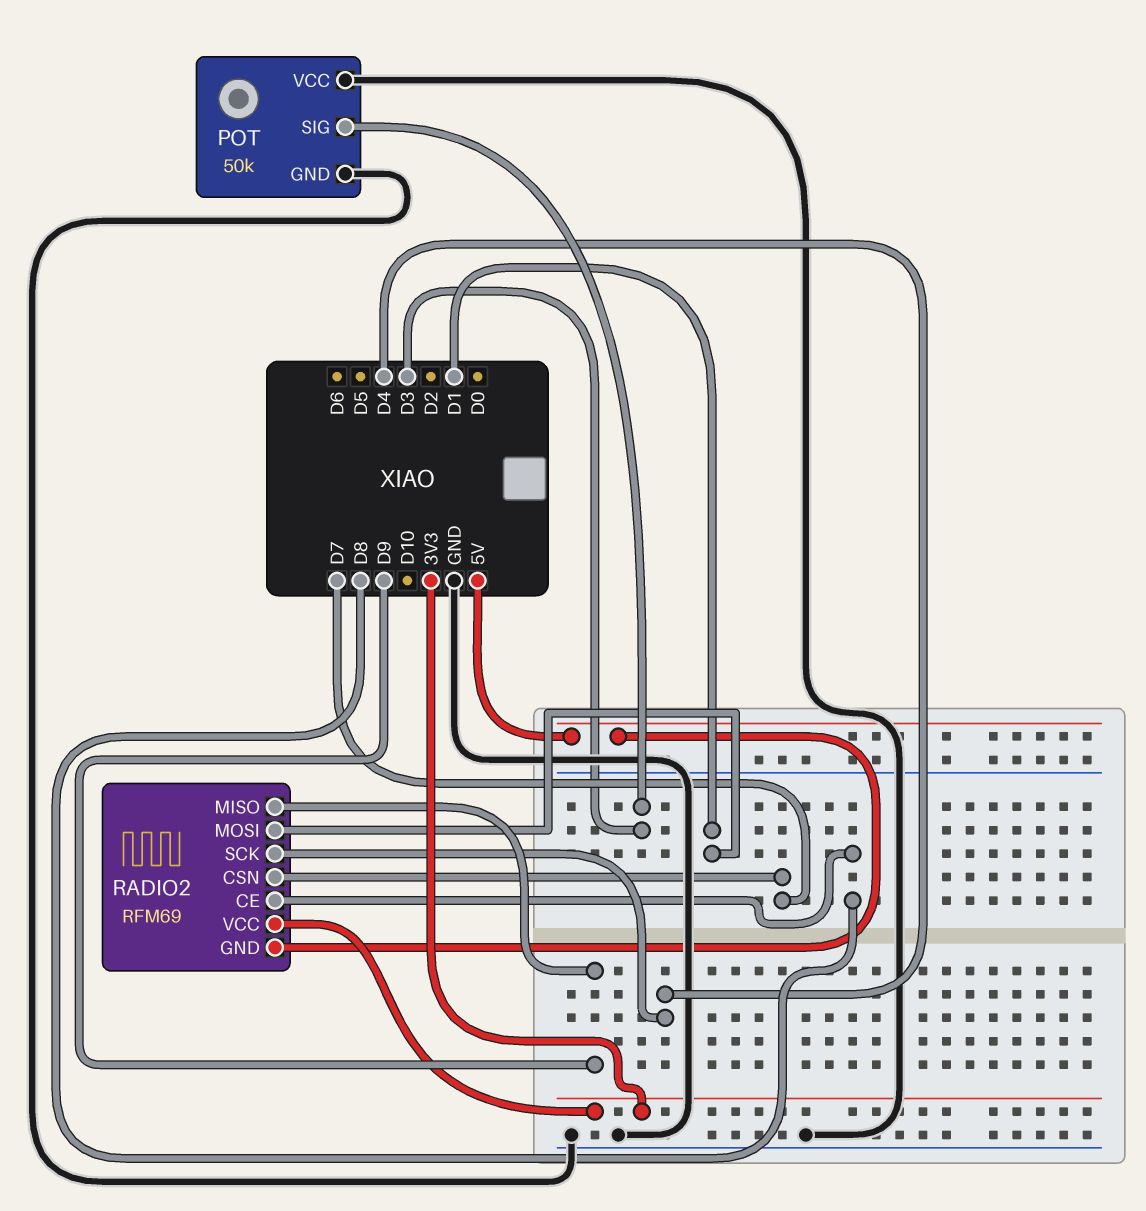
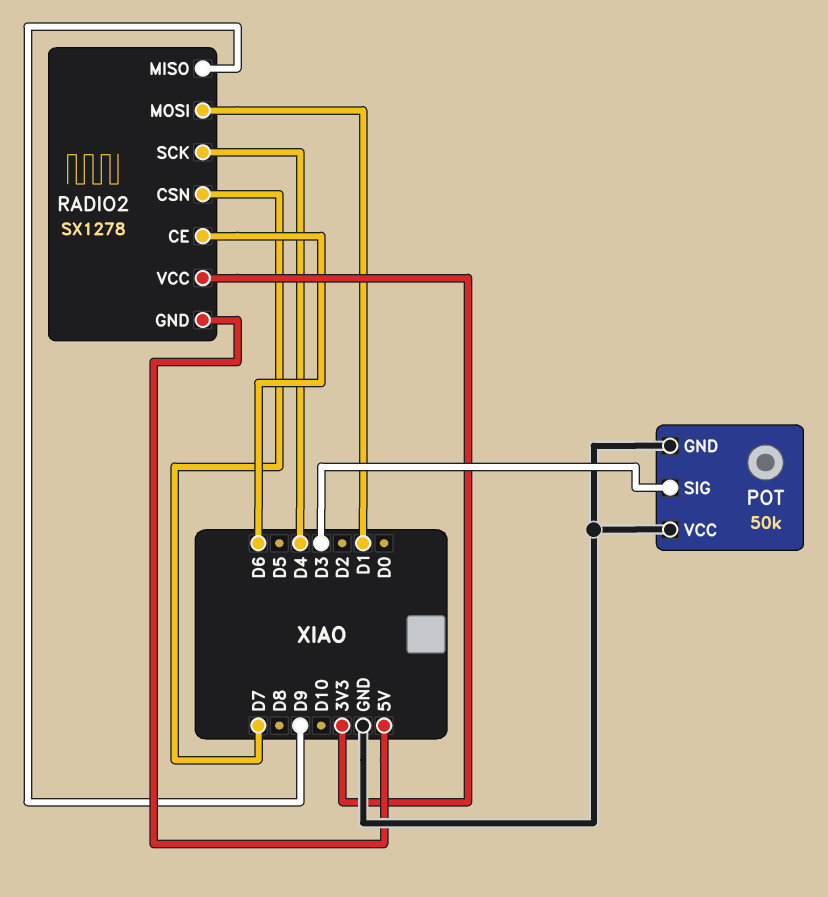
RADIO2: RFM69 -> SX1278
RADIO2 pin CE: D8 -> D6

